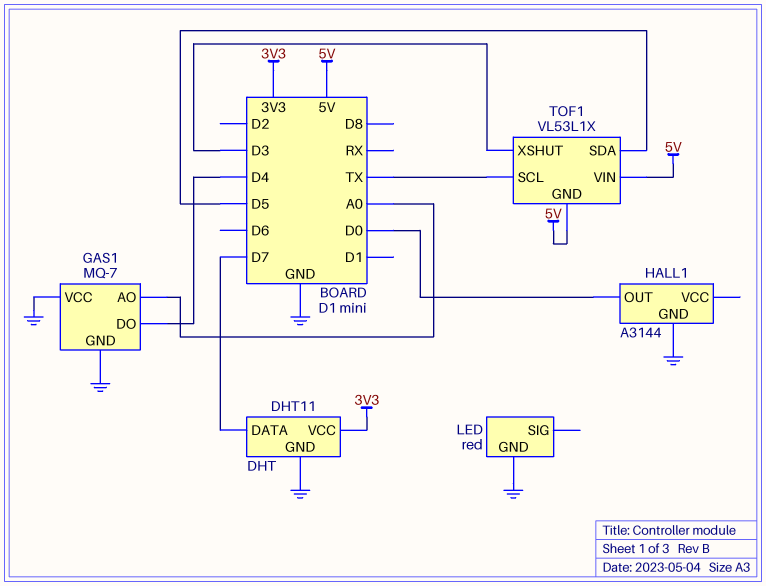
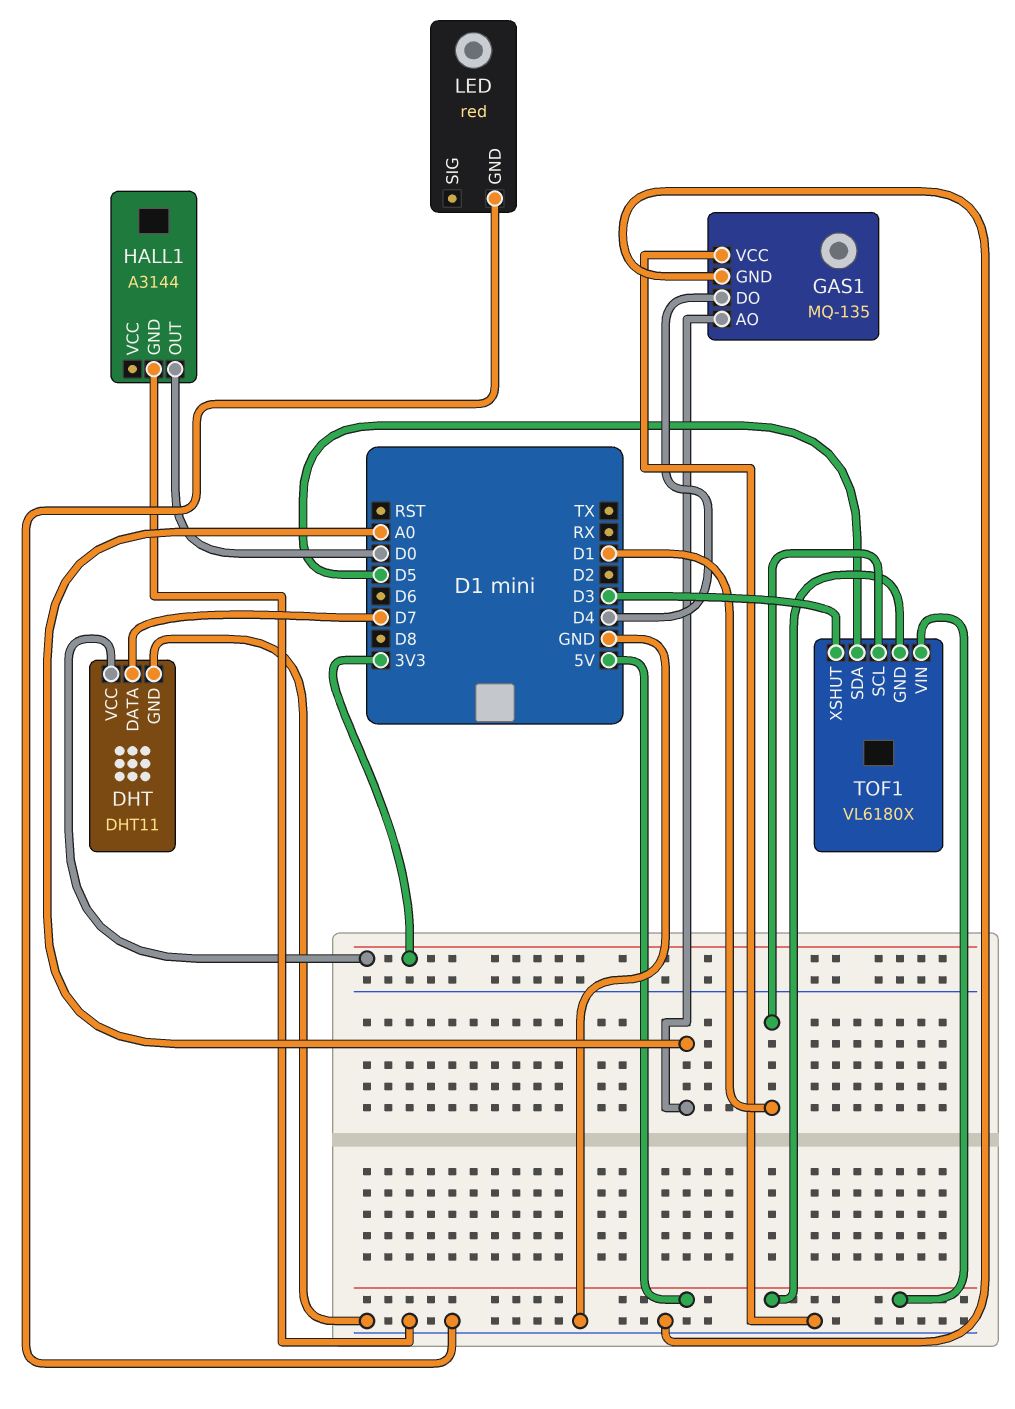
GAS1: MQ-7 -> MQ-135
TOF1: VL53L1X -> VL6180X
TOF1 pin SCL: TX -> D1

